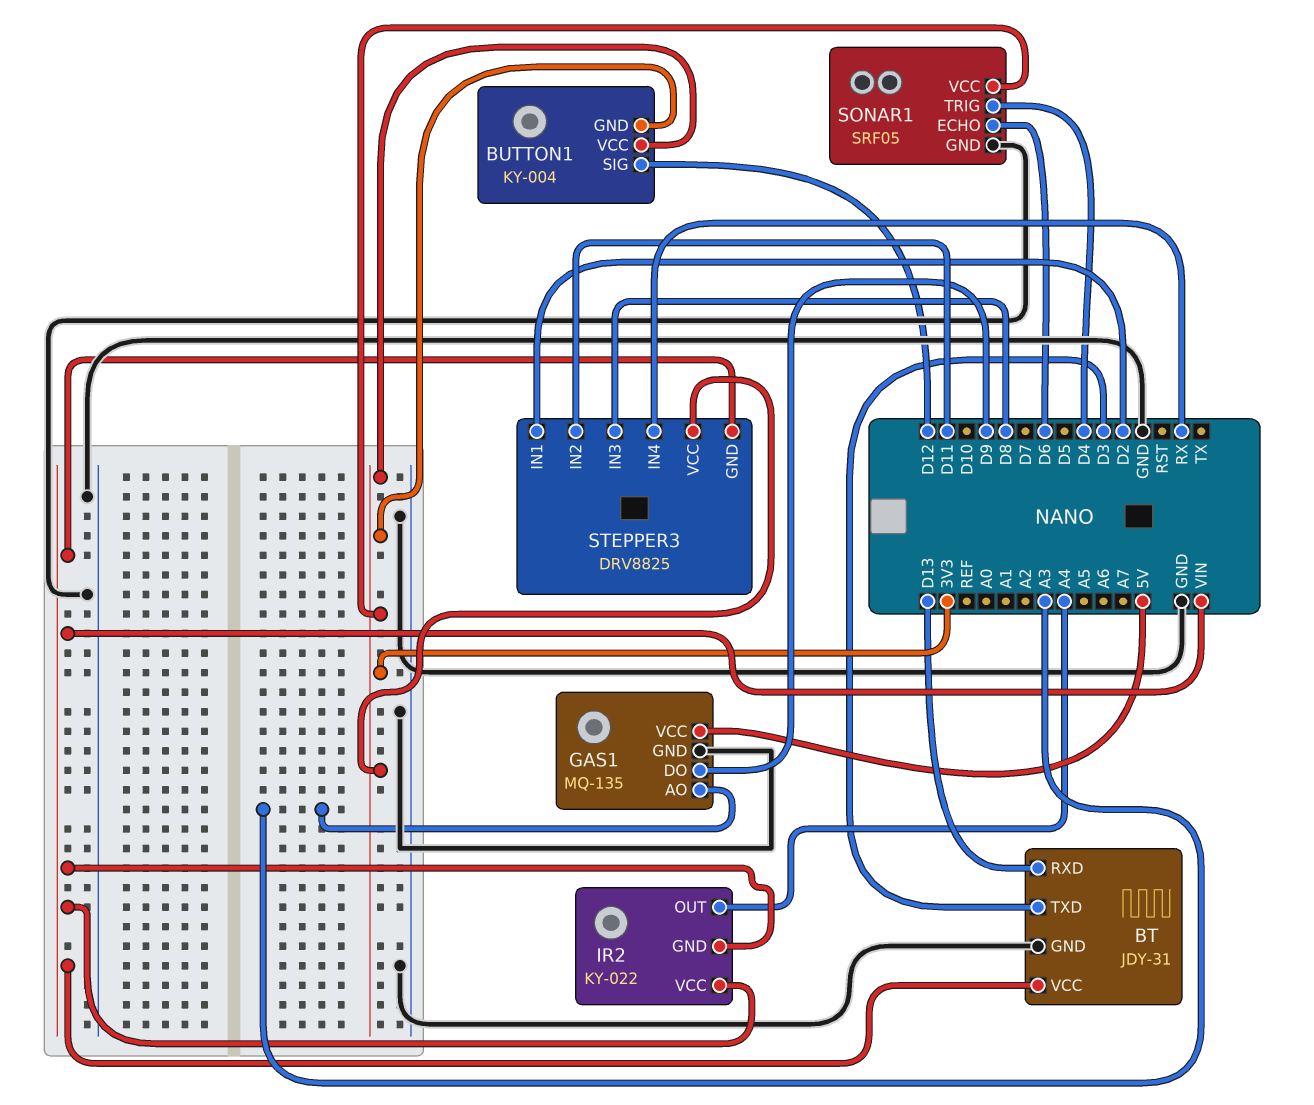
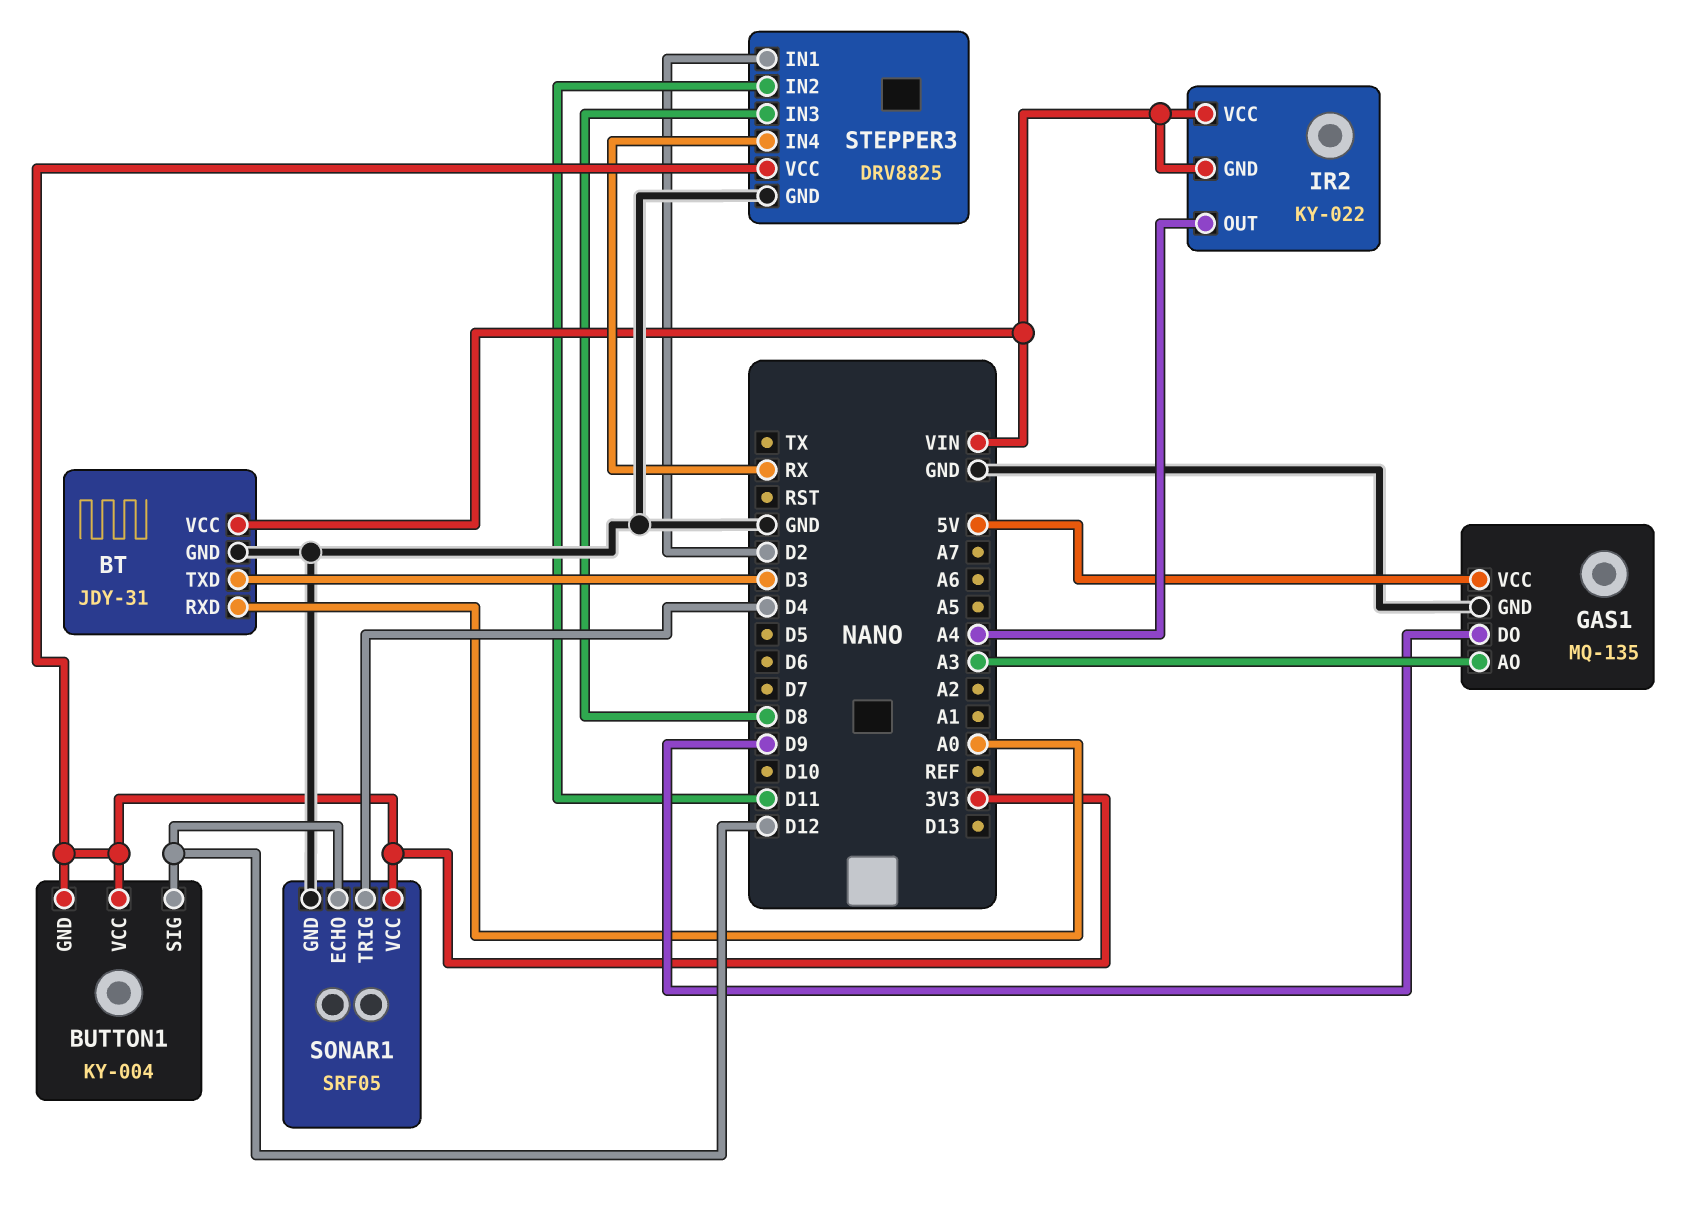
BT pin RXD: D13 -> A0
SONAR1 pin ECHO: D6 -> D12
STEPPER3 pin GND: VIN -> GND

